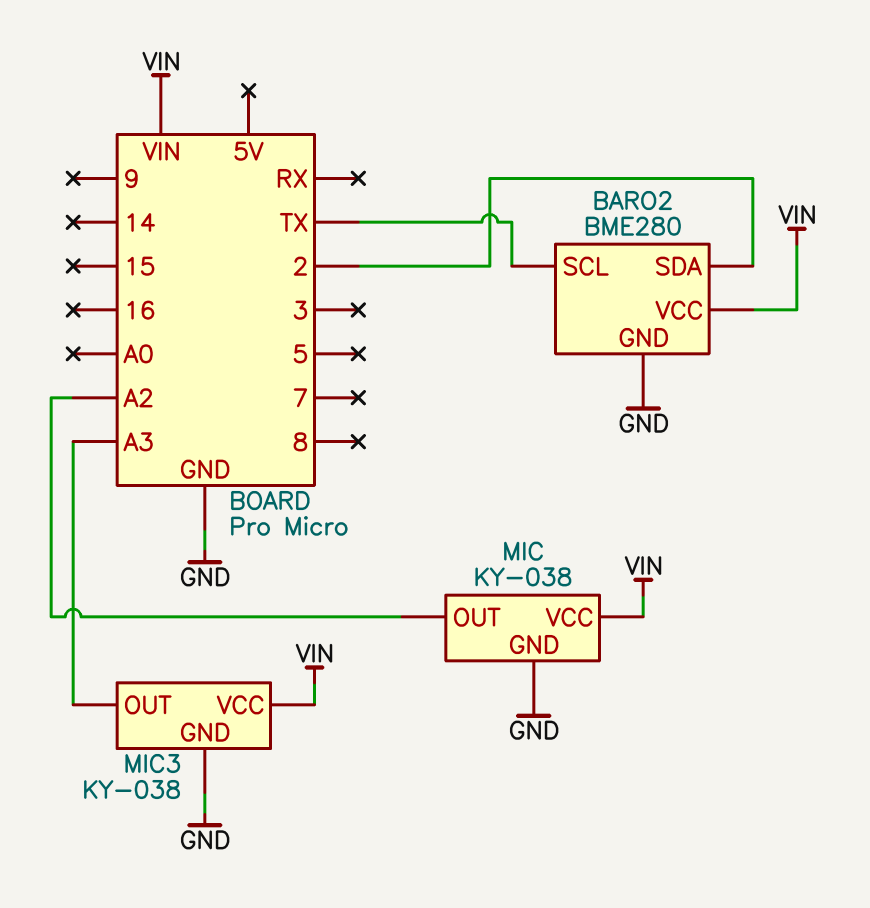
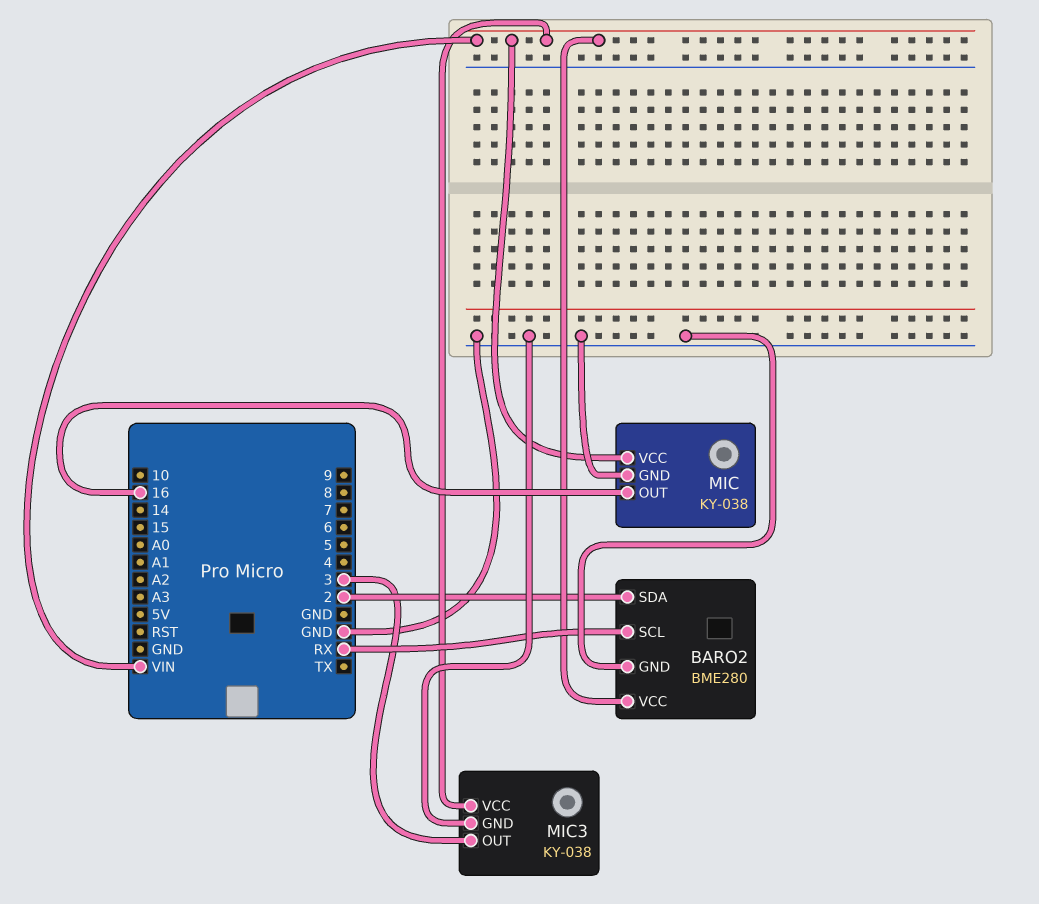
BARO2 pin SCL: TX -> RX
MIC pin OUT: A2 -> 16
MIC3 pin OUT: A3 -> 3

